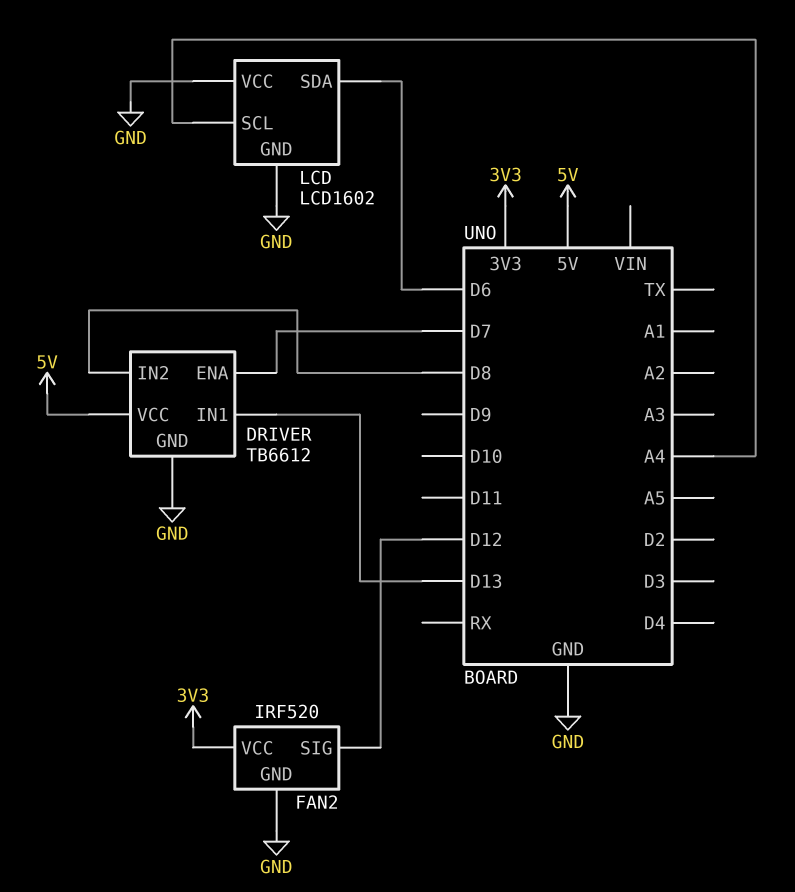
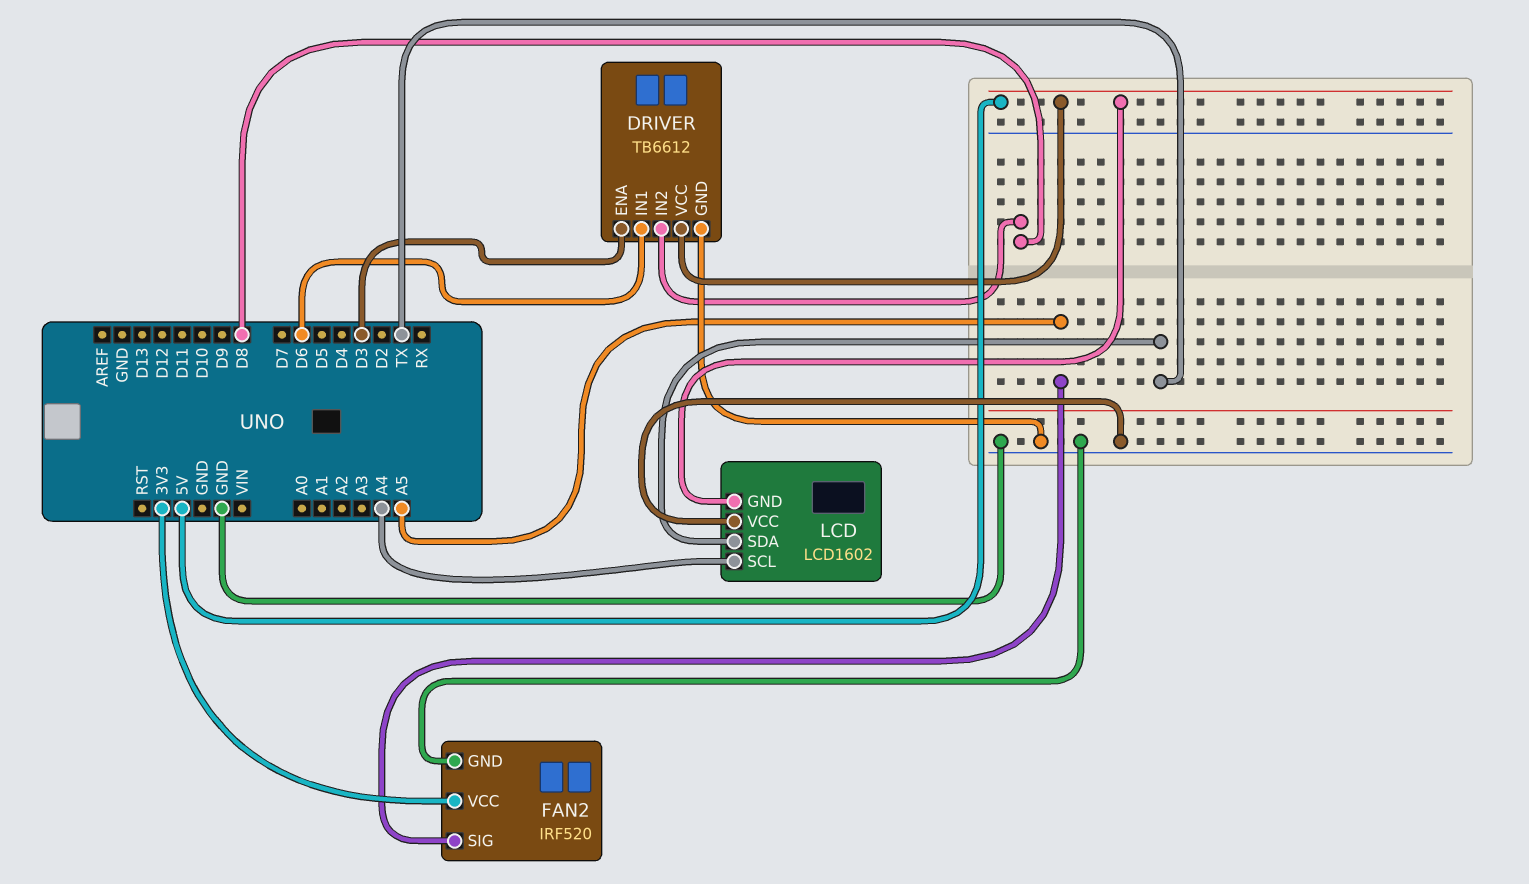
DRIVER pin ENA: D7 -> D3
DRIVER pin IN1: D13 -> D6
FAN2 pin SIG: D12 -> A5
LCD pin GND: GND -> 5V
LCD pin SDA: D6 -> TX

